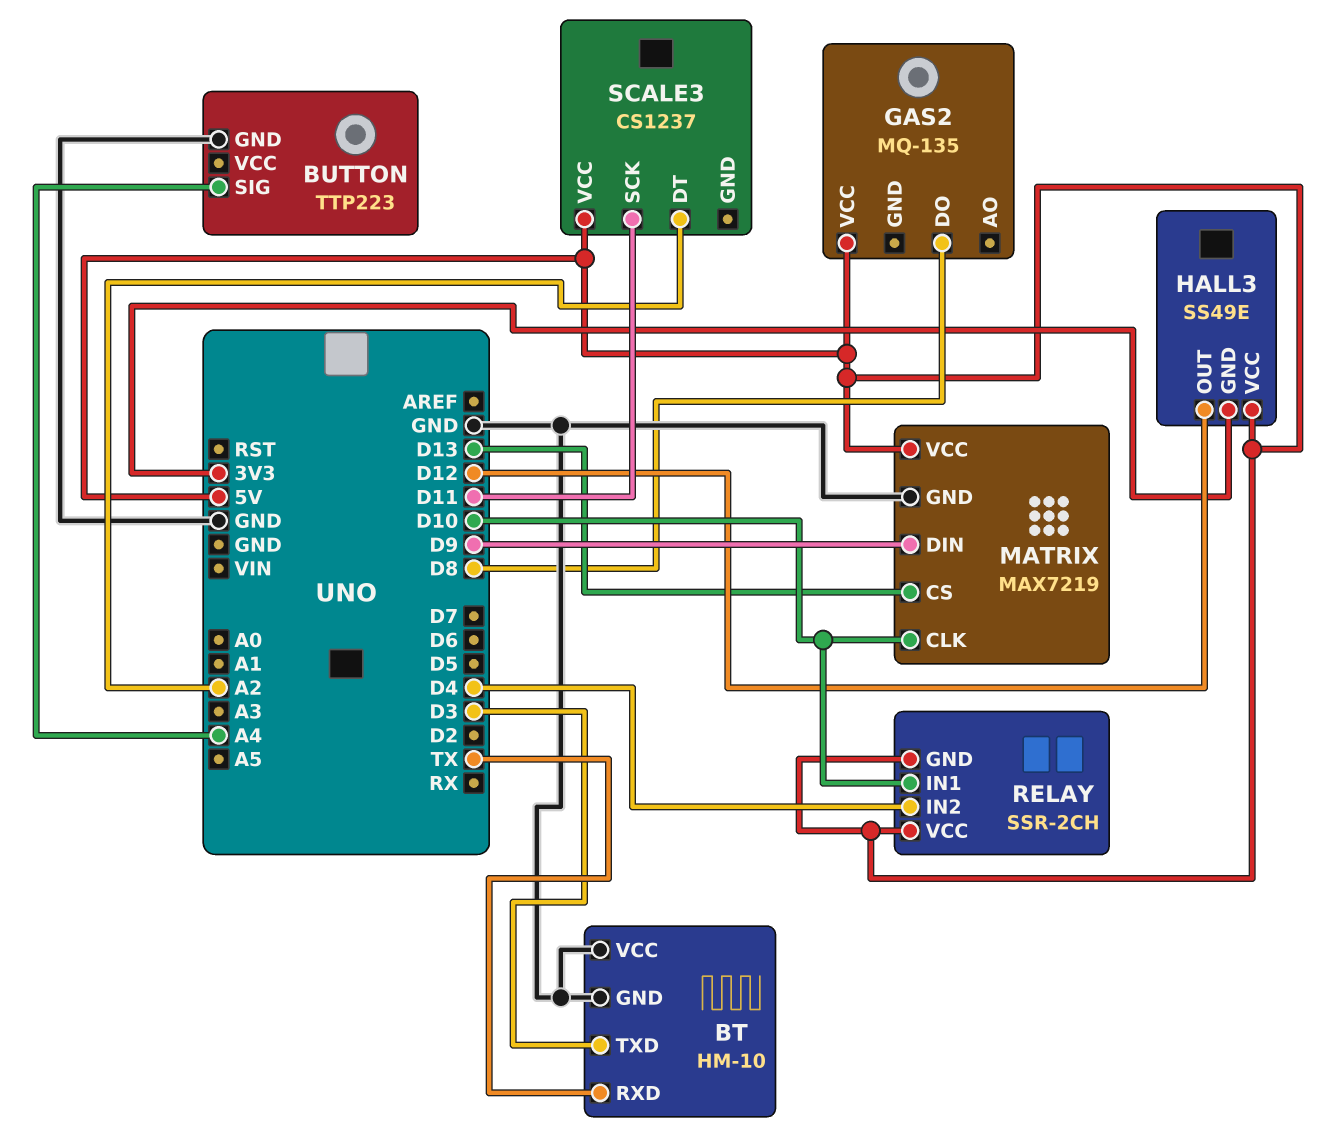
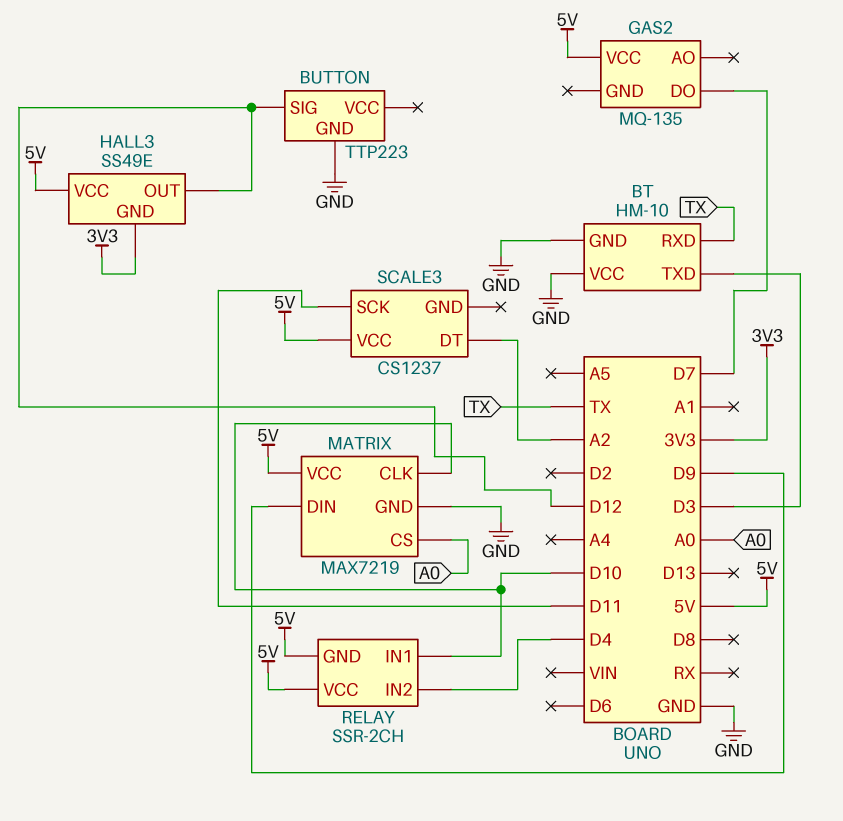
BUTTON pin SIG: A4 -> D12
GAS2 pin DO: D8 -> D7
MATRIX pin CS: D13 -> A0

